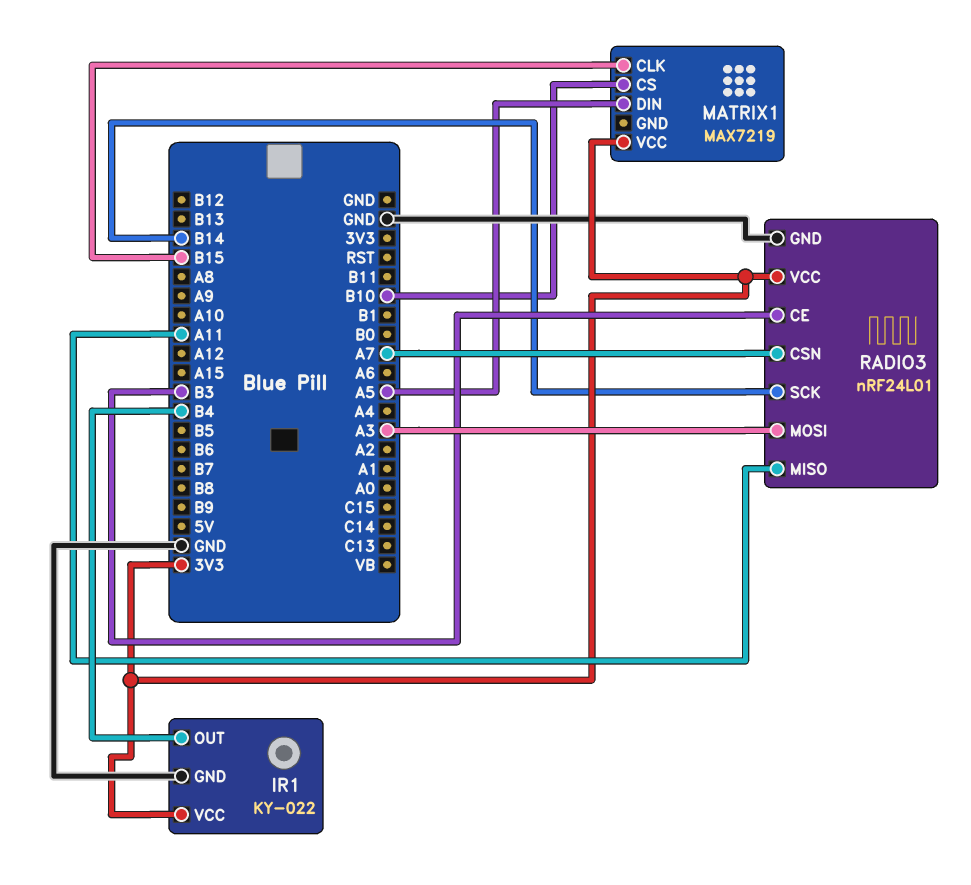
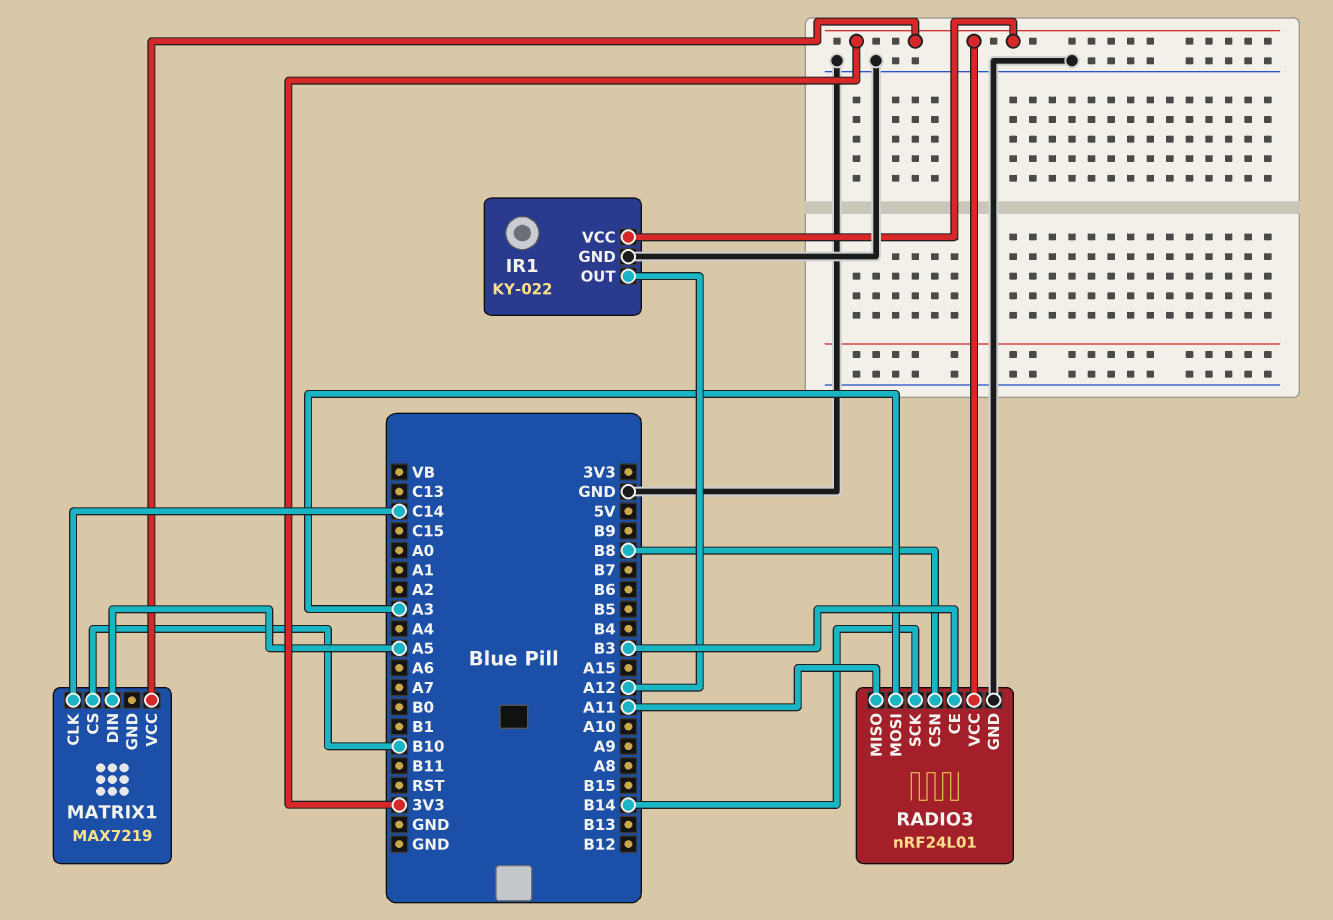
IR1 pin OUT: B4 -> A12
MATRIX1 pin CLK: B15 -> C14
RADIO3 pin CSN: A7 -> B8

